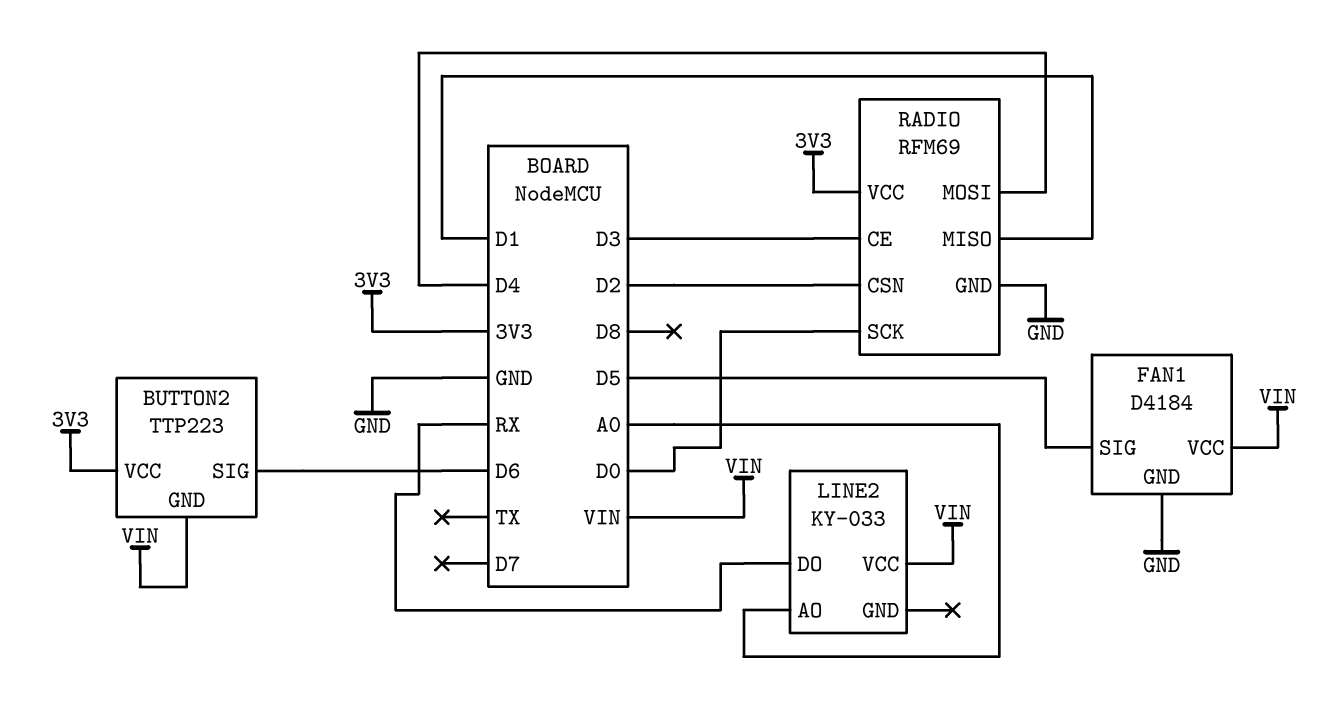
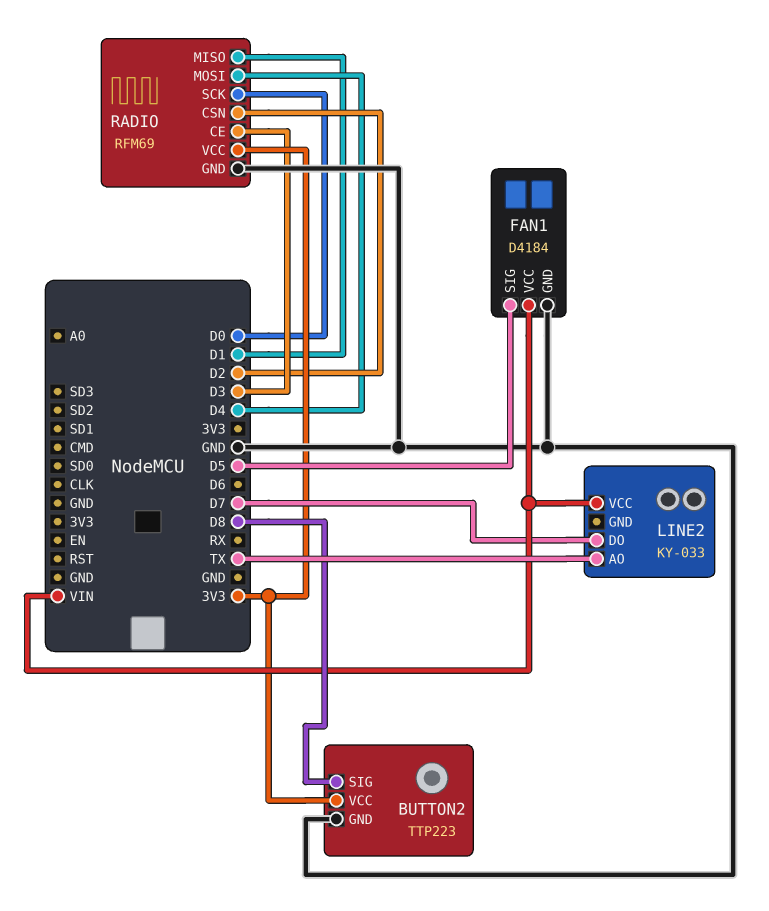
BUTTON2 pin GND: VIN -> GND
BUTTON2 pin SIG: D6 -> D8
LINE2 pin AO: A0 -> TX
LINE2 pin DO: RX -> D7

